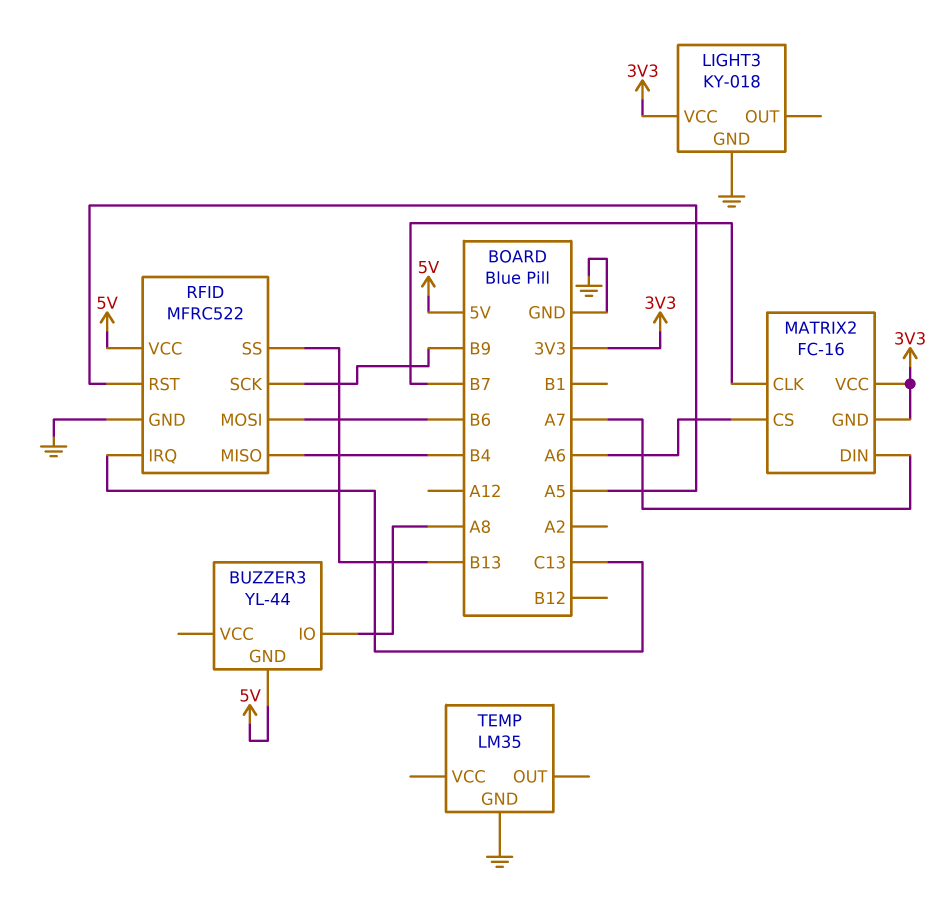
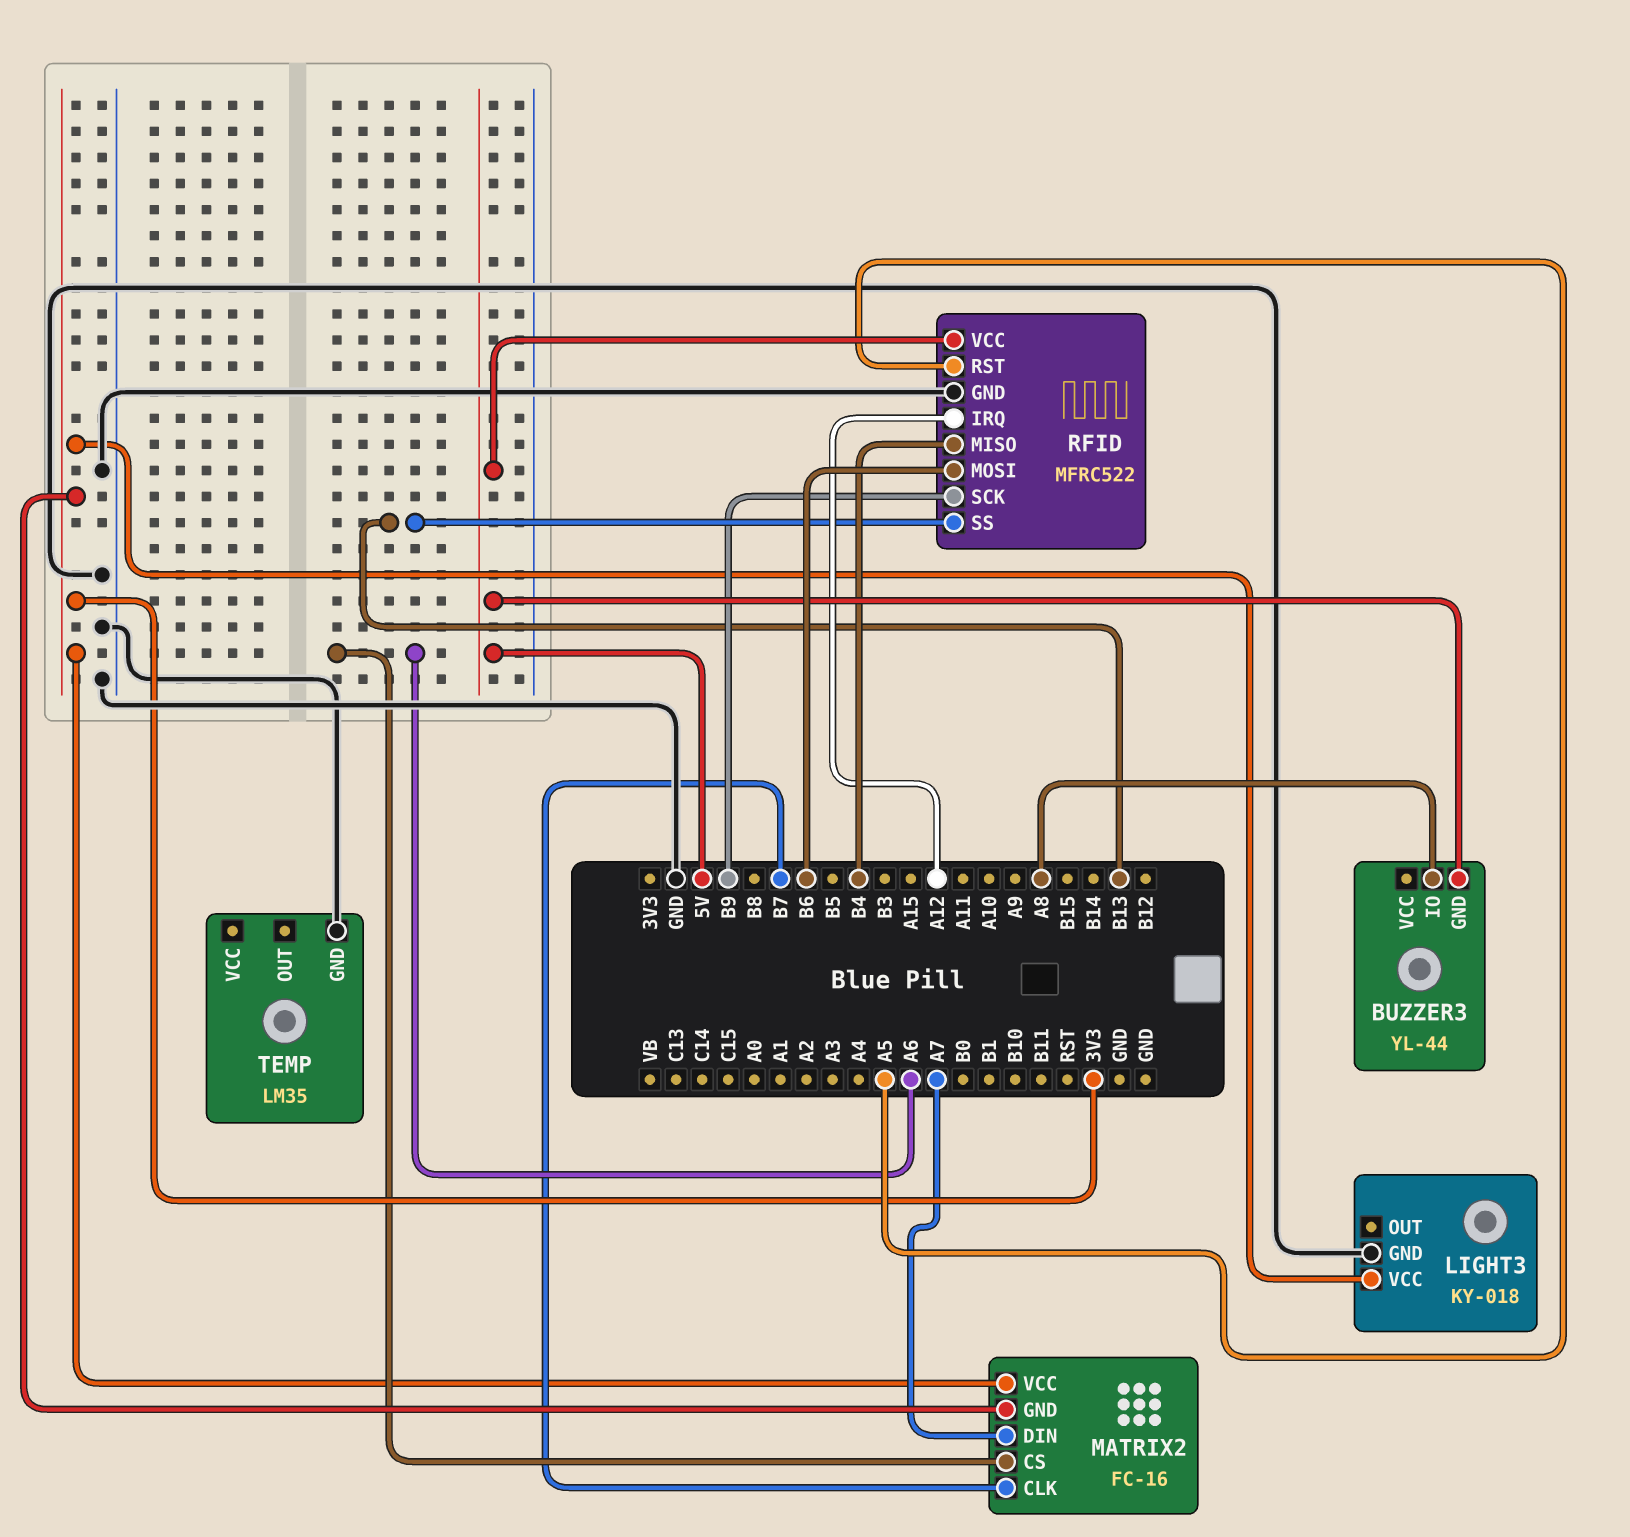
RFID pin IRQ: C13 -> A12

